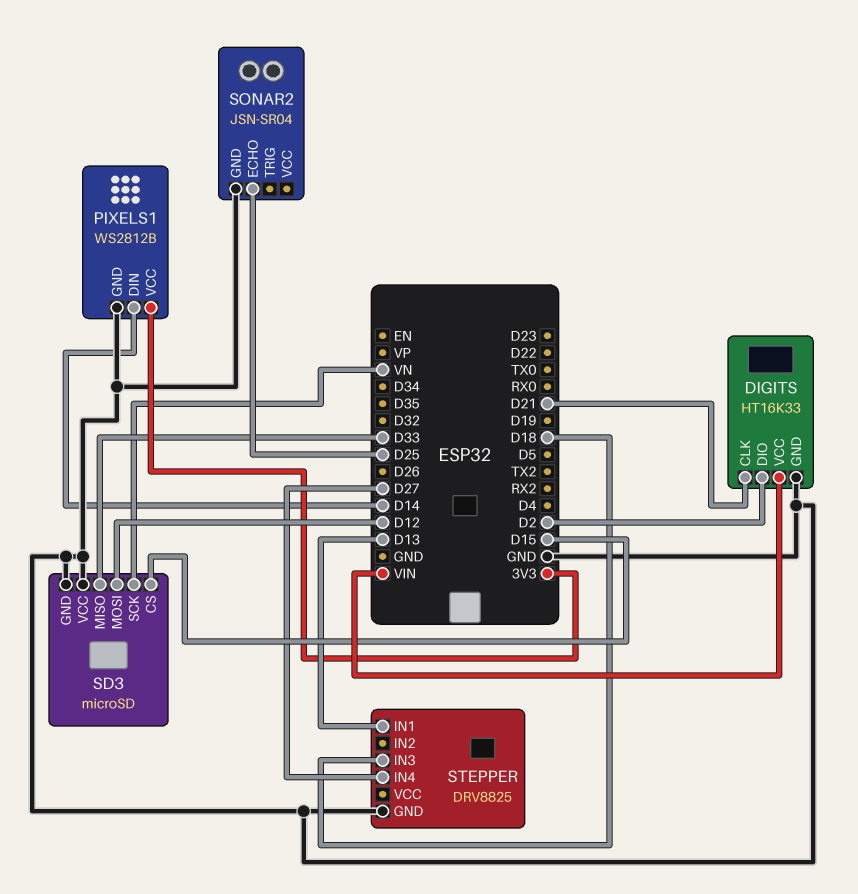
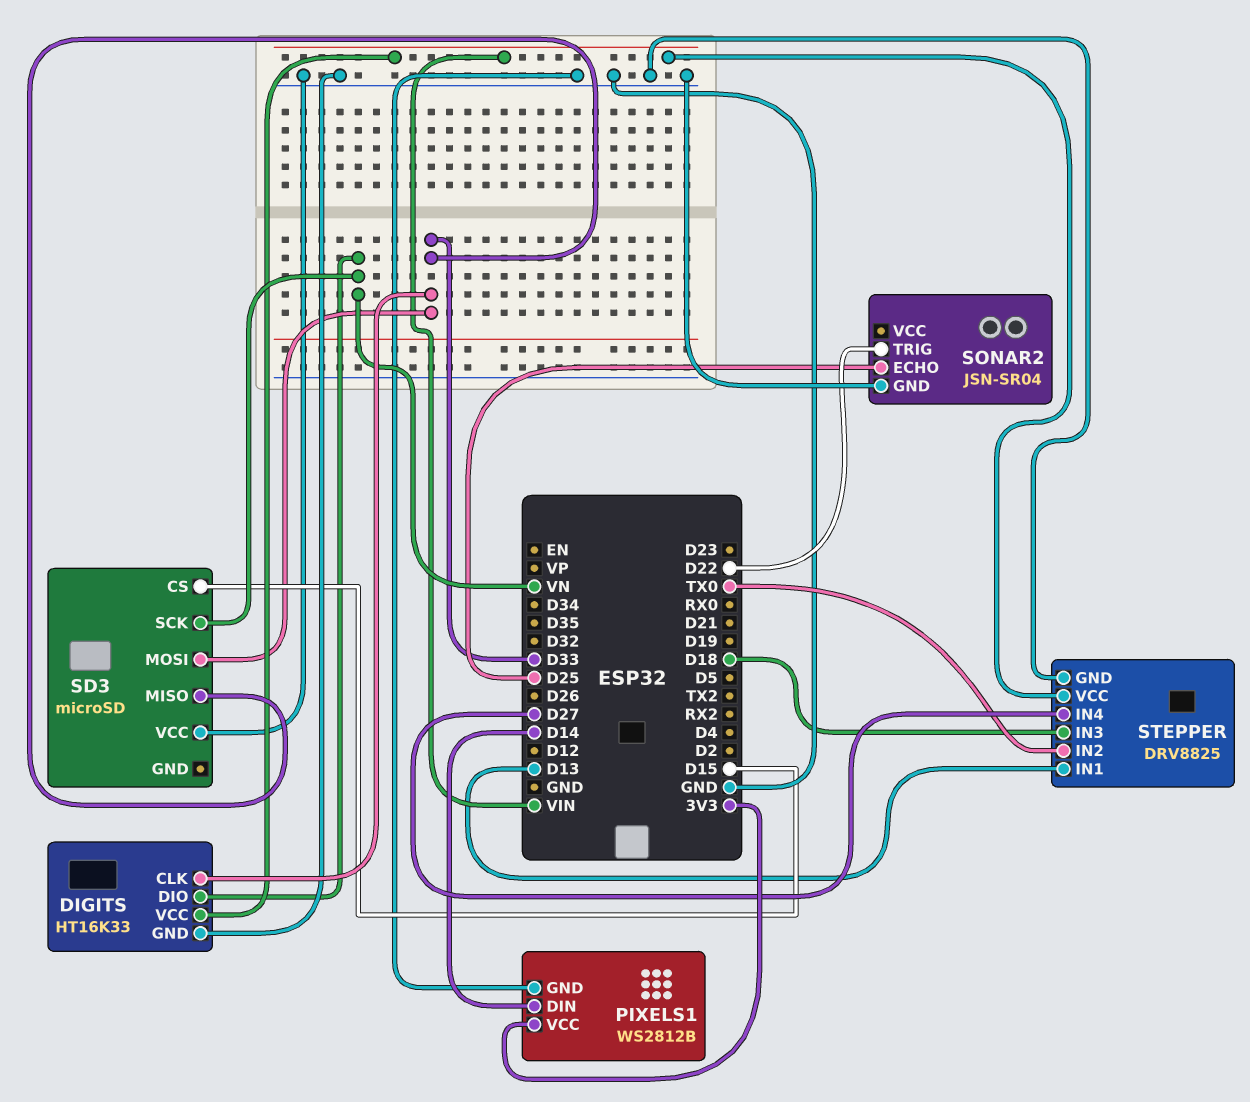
DIGITS pin CLK: D21 -> D33
DIGITS pin DIO: D2 -> VN
SD3 pin GND: GND -> none
SD3 pin MOSI: D12 -> D33
SONAR2 pin TRIG: none -> D22
STEPPER pin IN2: none -> TX0
STEPPER pin VCC: none -> VIN

